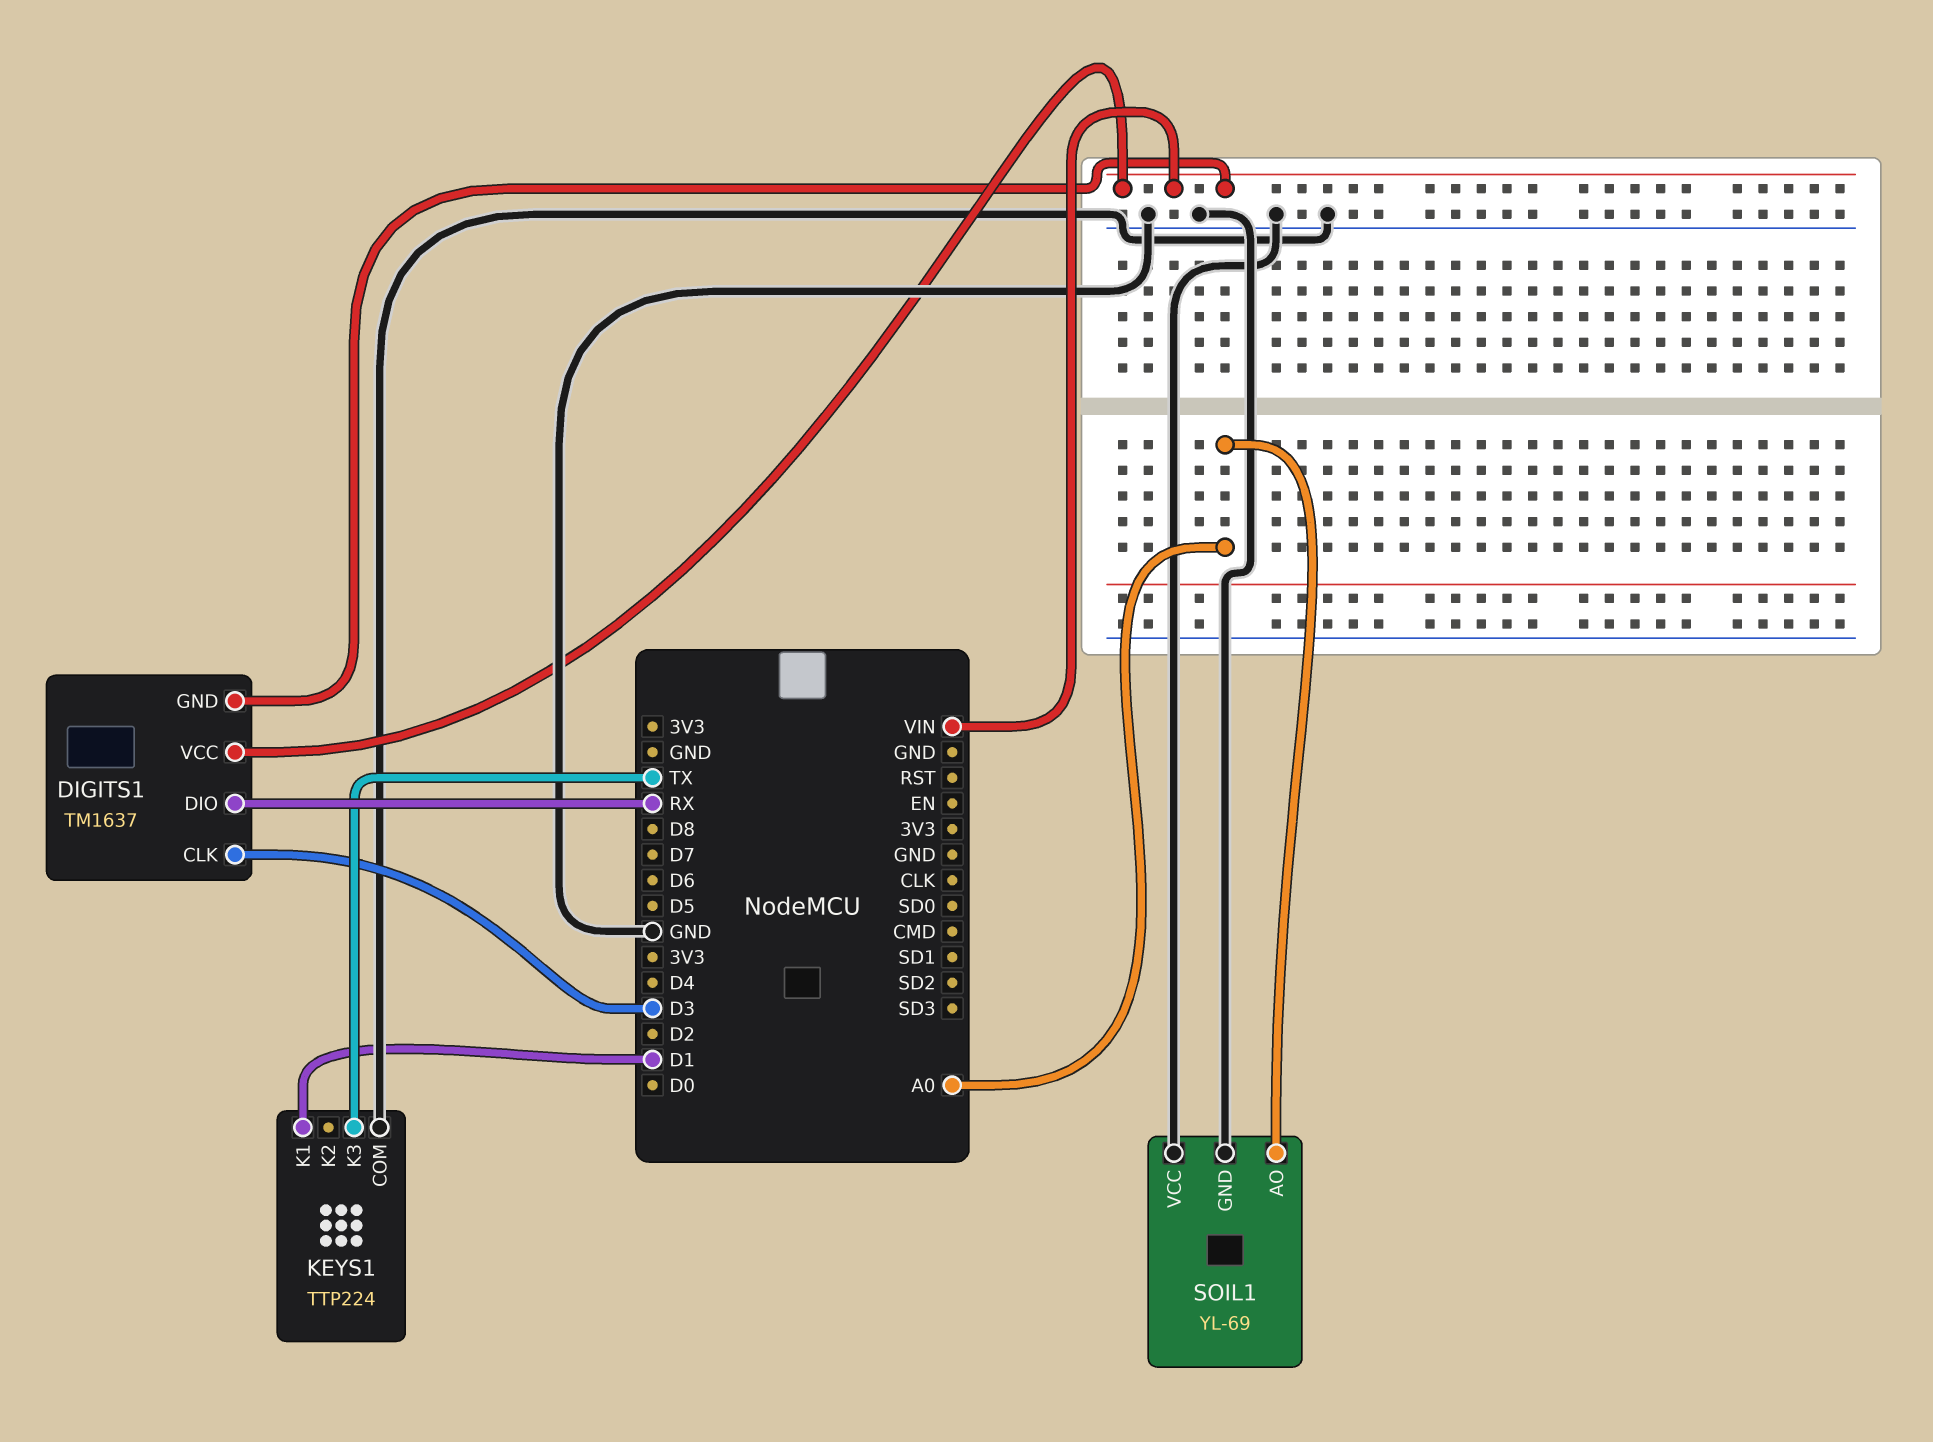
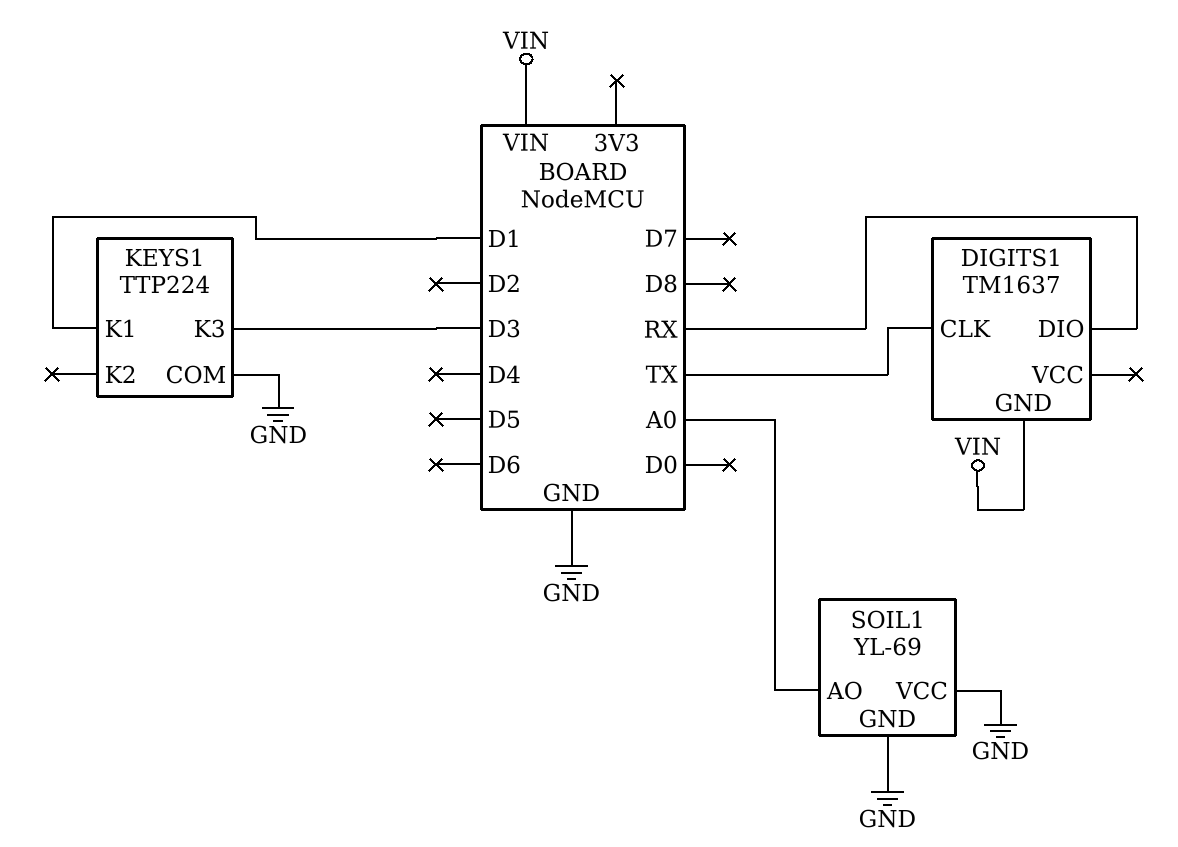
DIGITS1 pin CLK: D3 -> TX
DIGITS1 pin VCC: VIN -> none
KEYS1 pin K3: TX -> D3

